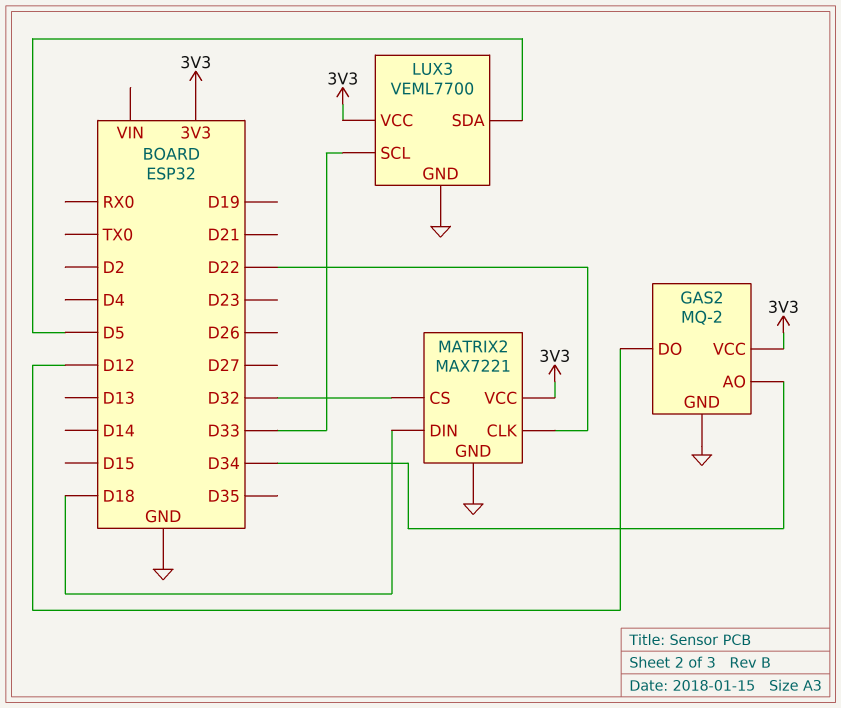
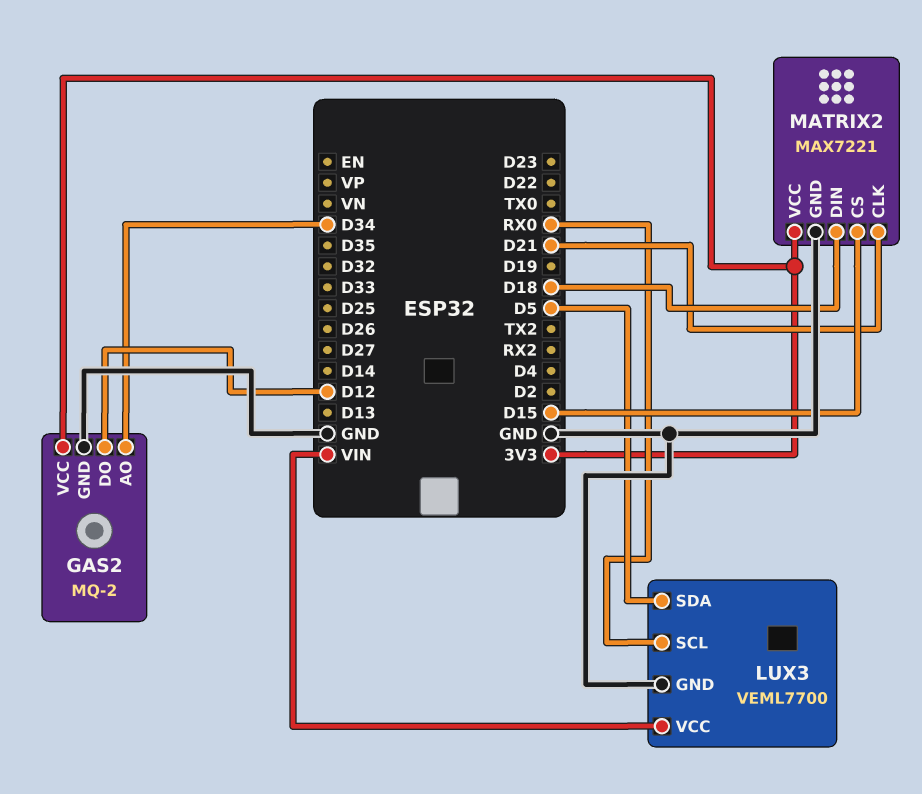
LUX3 pin SCL: D33 -> RX0
LUX3 pin VCC: 3V3 -> VIN
MATRIX2 pin CLK: D22 -> D21
MATRIX2 pin CS: D32 -> D15

